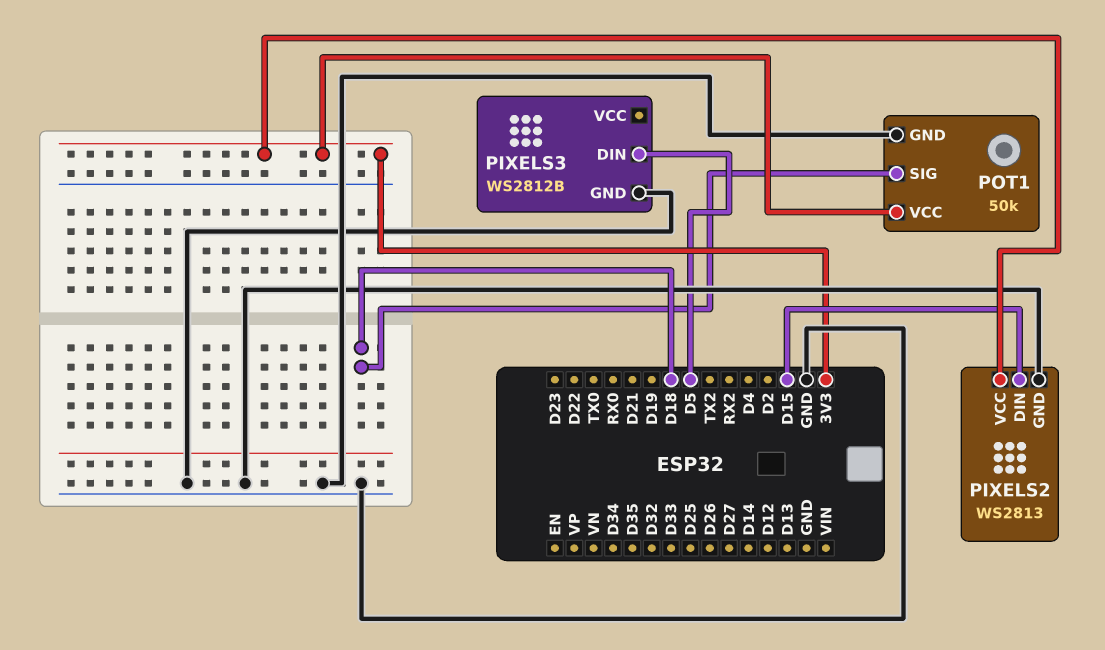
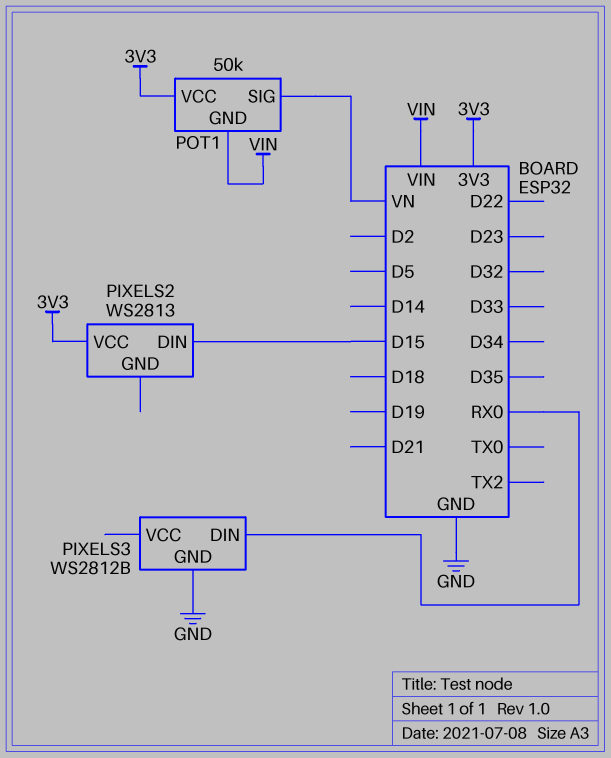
PIXELS2 pin GND: GND -> none
PIXELS3 pin DIN: D5 -> RX0
POT1 pin GND: GND -> VIN
POT1 pin SIG: D18 -> VN

